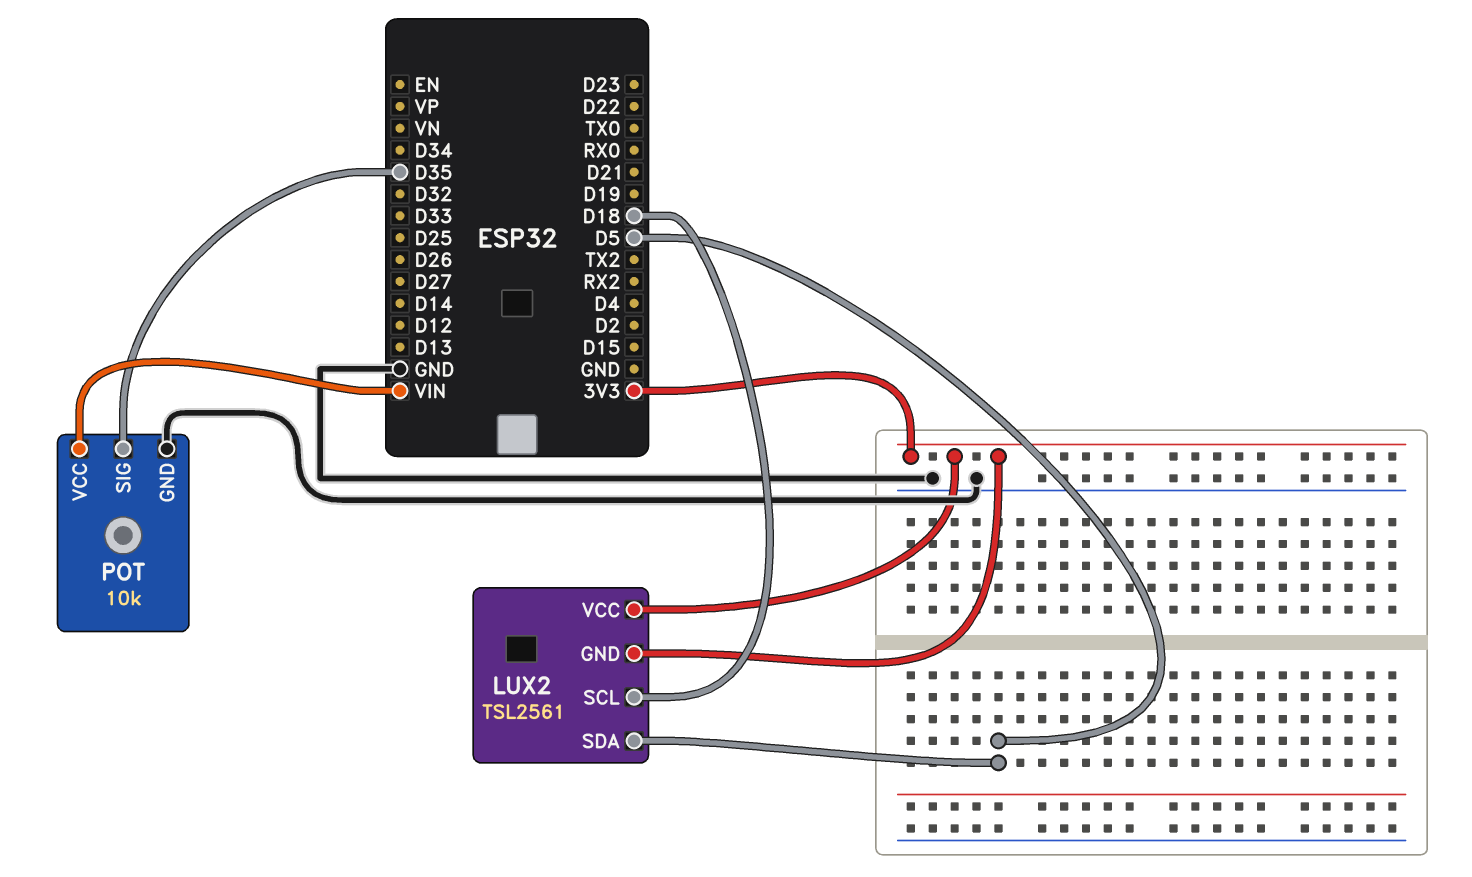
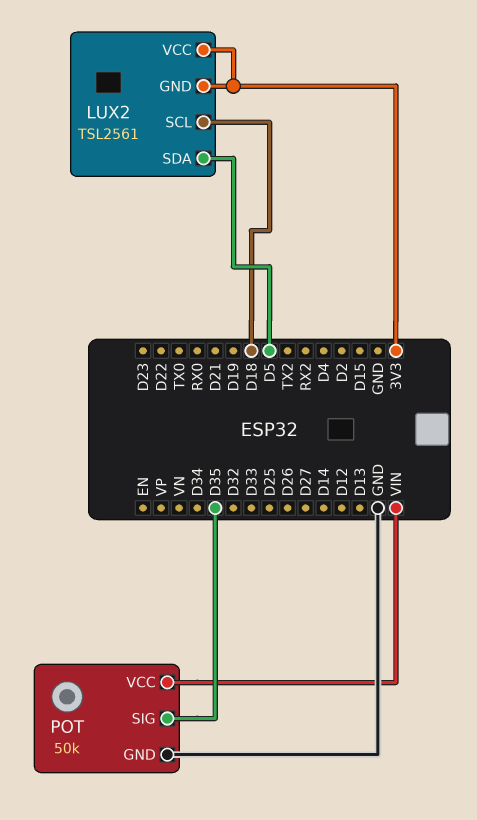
POT: 10k -> 50k

